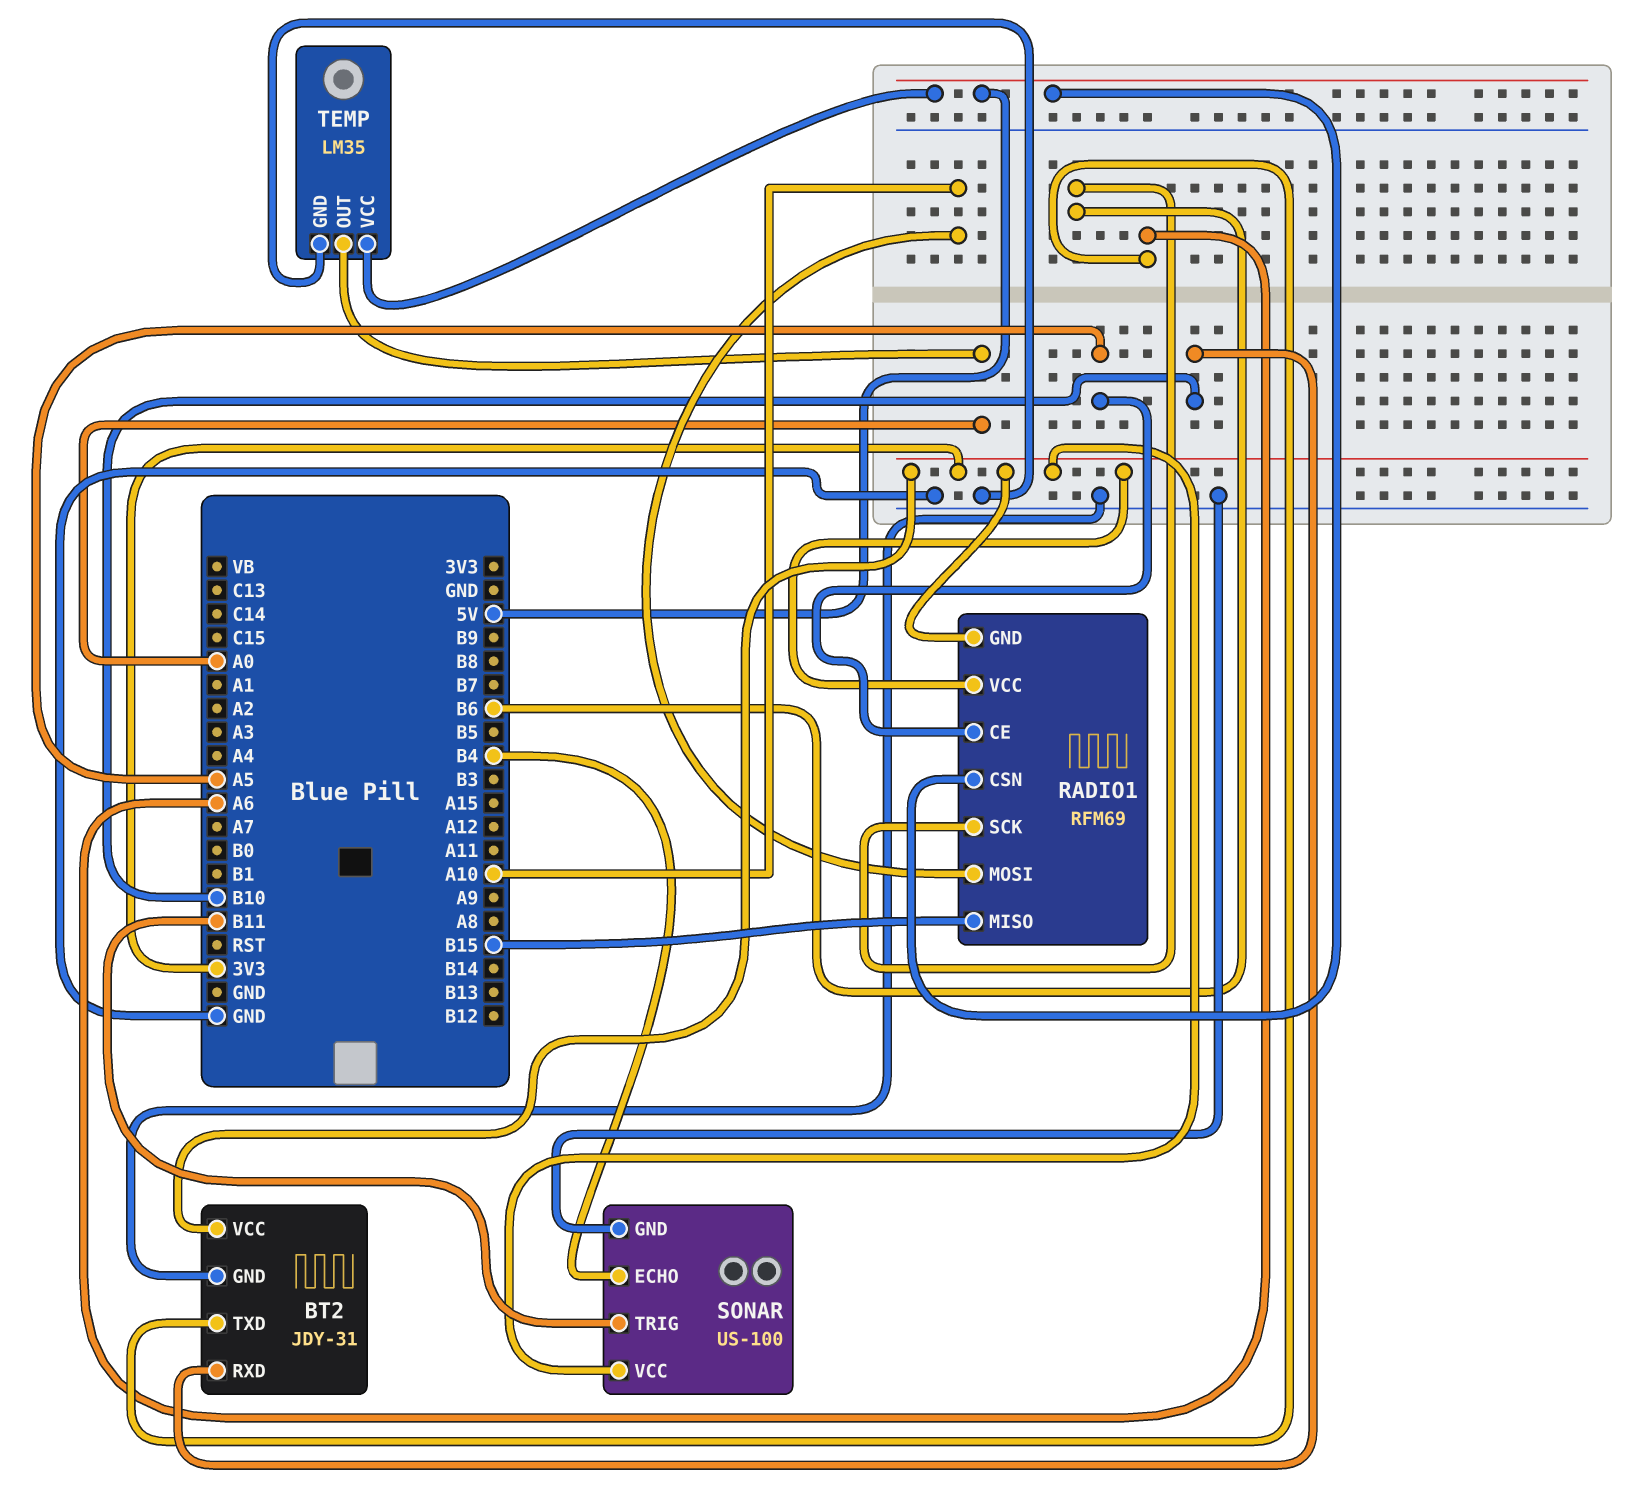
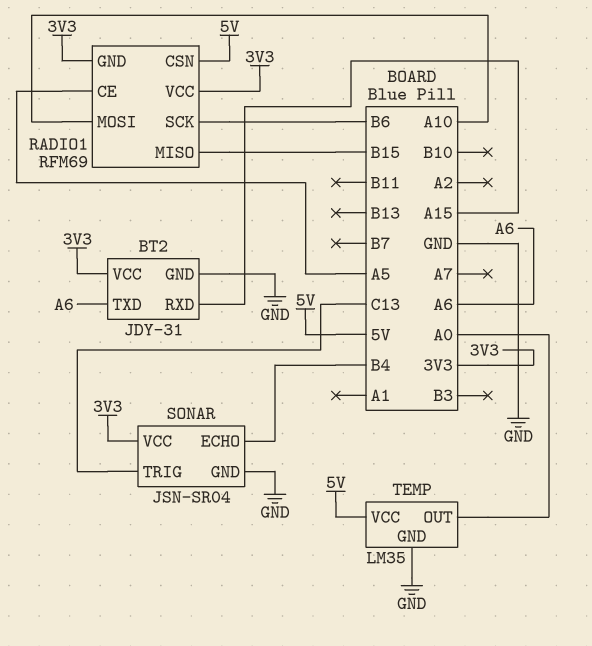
BT2 pin RXD: B10 -> A15
SONAR: US-100 -> JSN-SR04
SONAR pin TRIG: B11 -> C13

